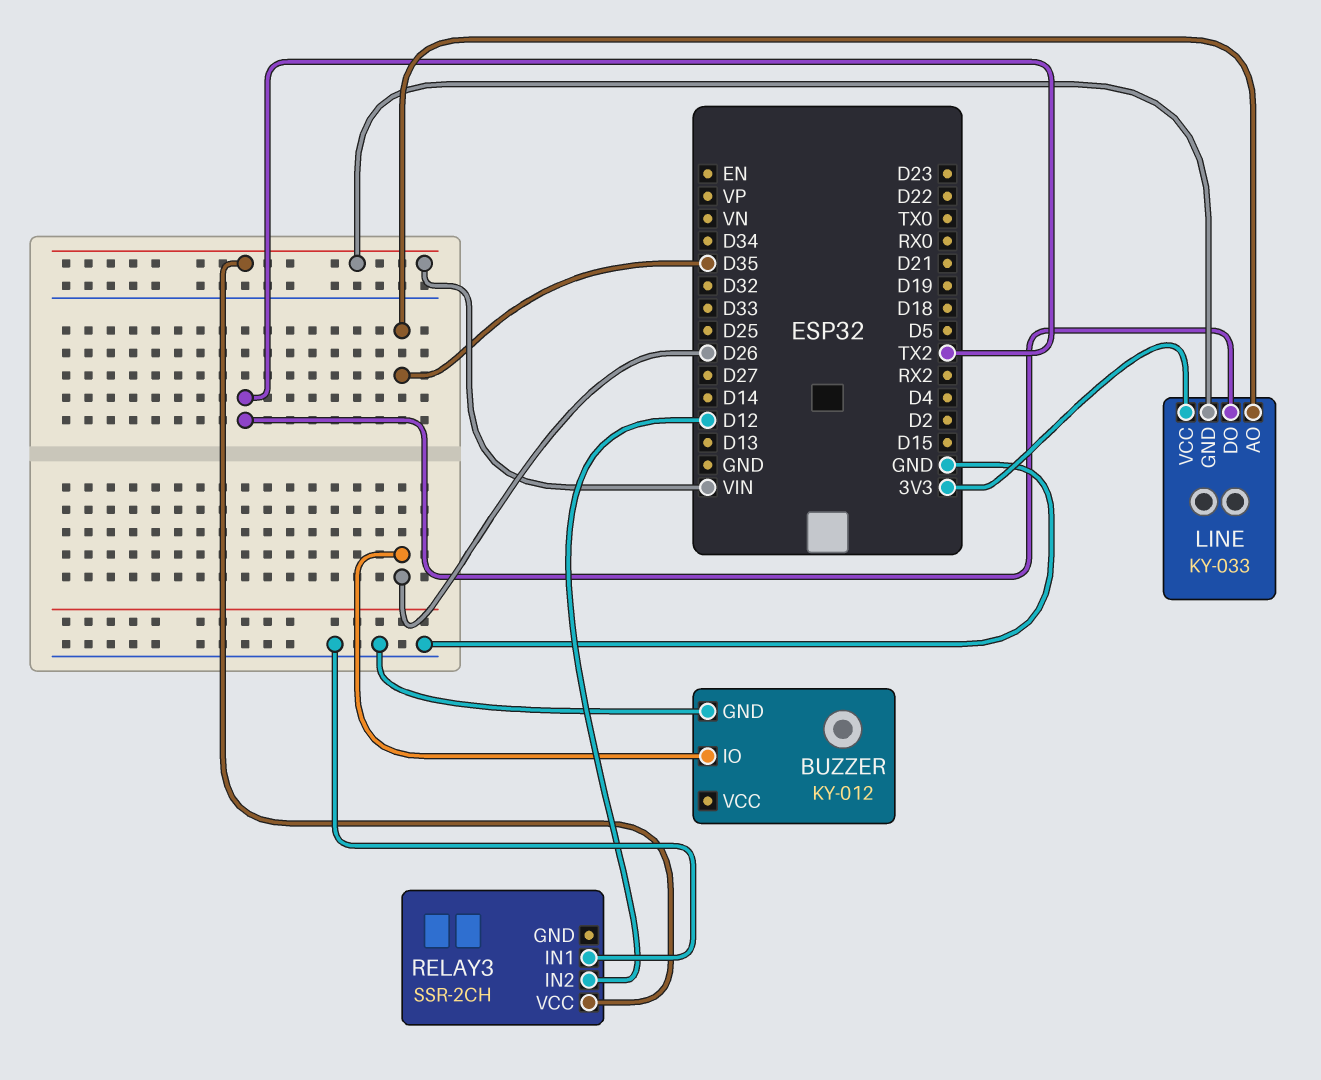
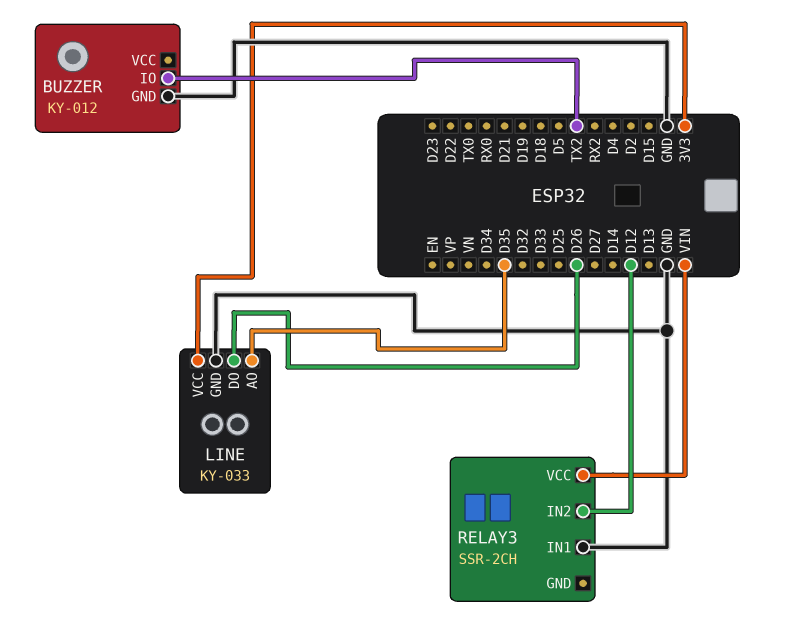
BUZZER pin IO: D26 -> TX2
LINE pin DO: TX2 -> D26
LINE pin GND: VIN -> GND

